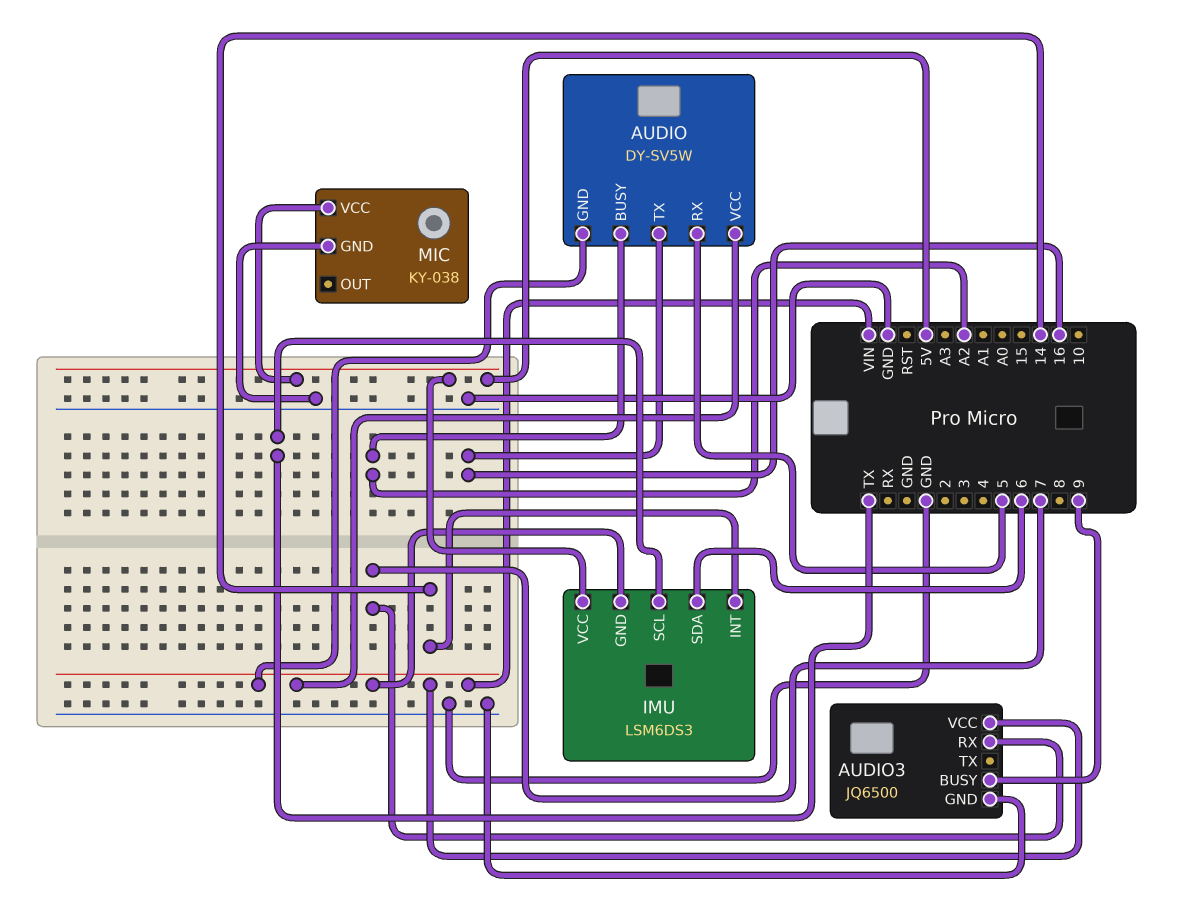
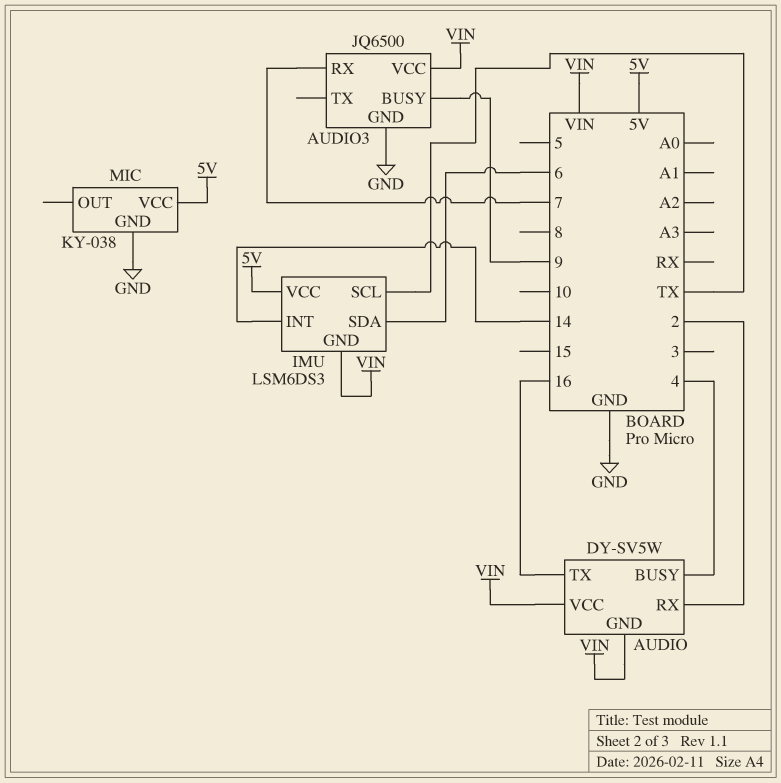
AUDIO pin BUSY: A2 -> 4
AUDIO pin RX: 5 -> 2

